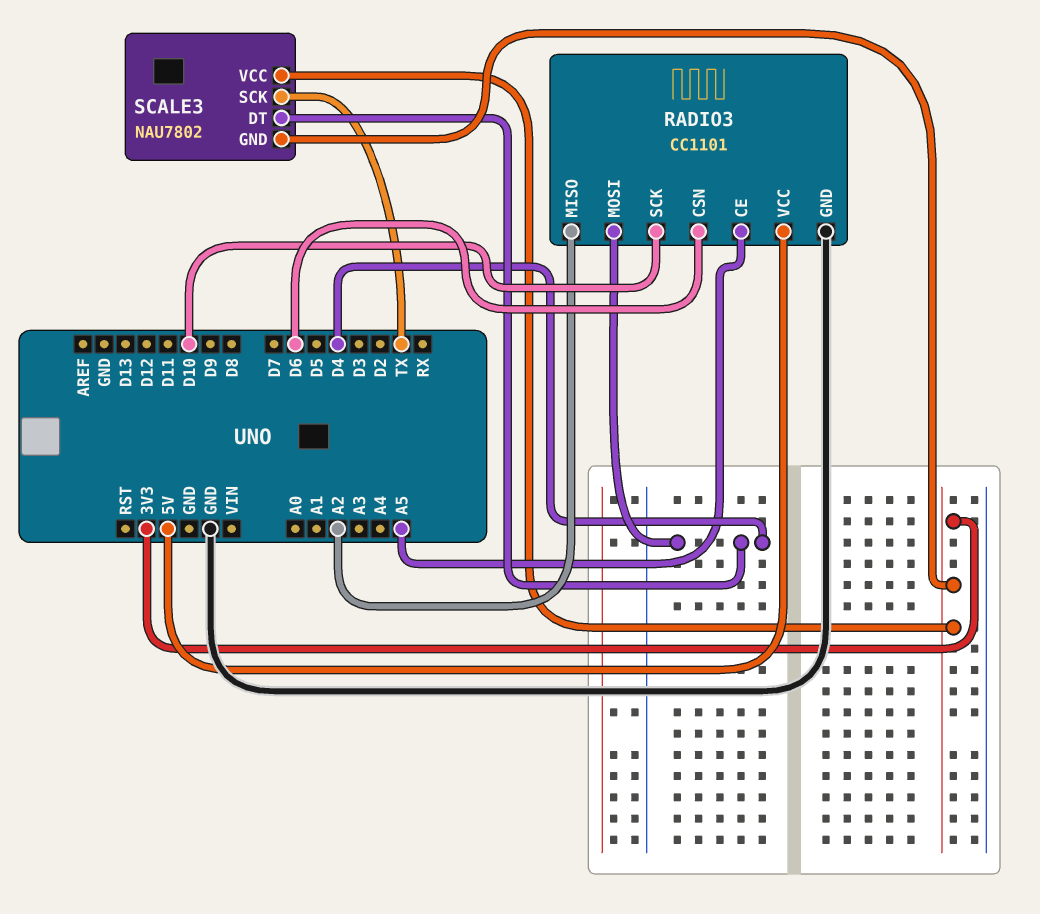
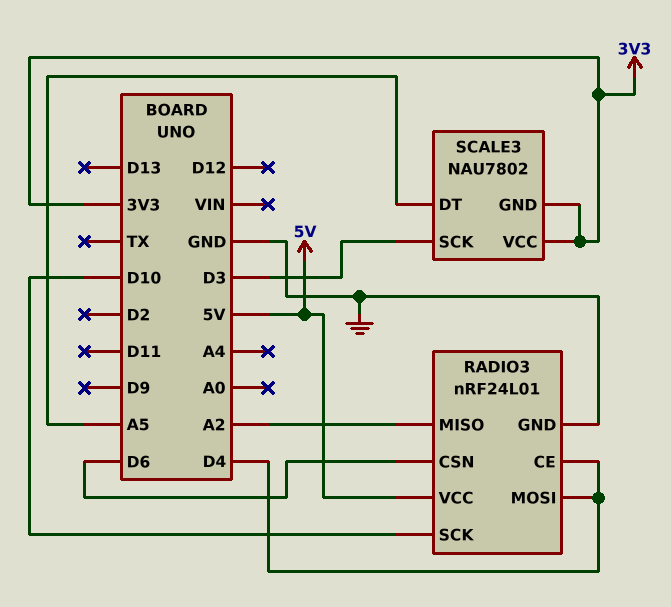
RADIO3: CC1101 -> nRF24L01
RADIO3 pin CE: A5 -> D4
SCALE3 pin DT: D4 -> A5
SCALE3 pin SCK: TX -> D3

